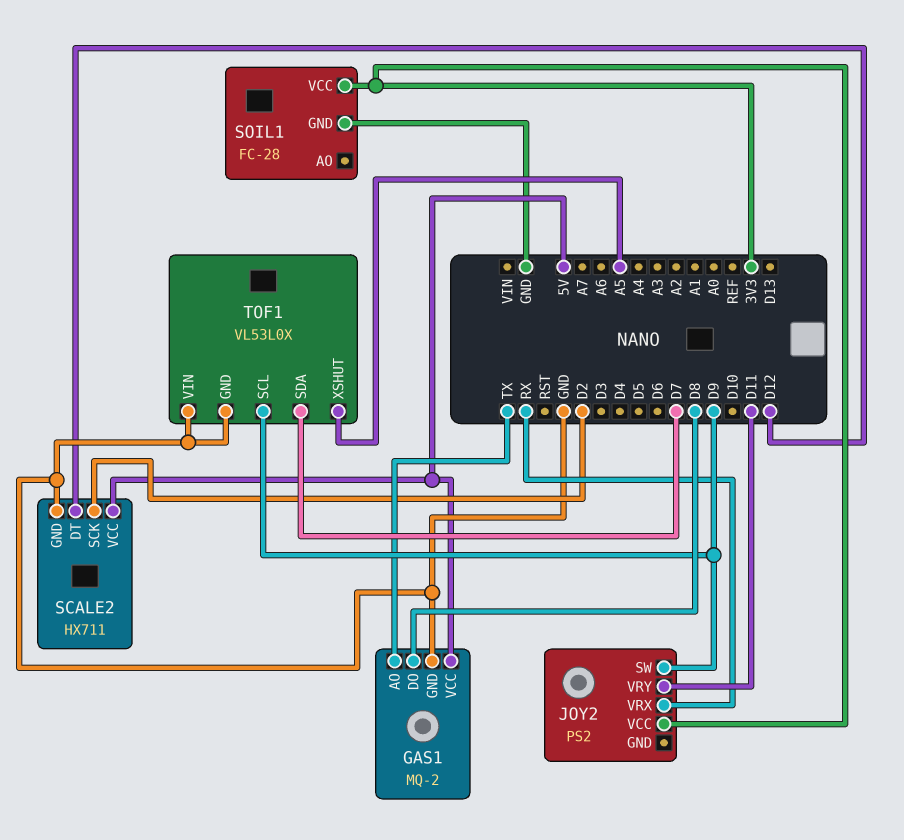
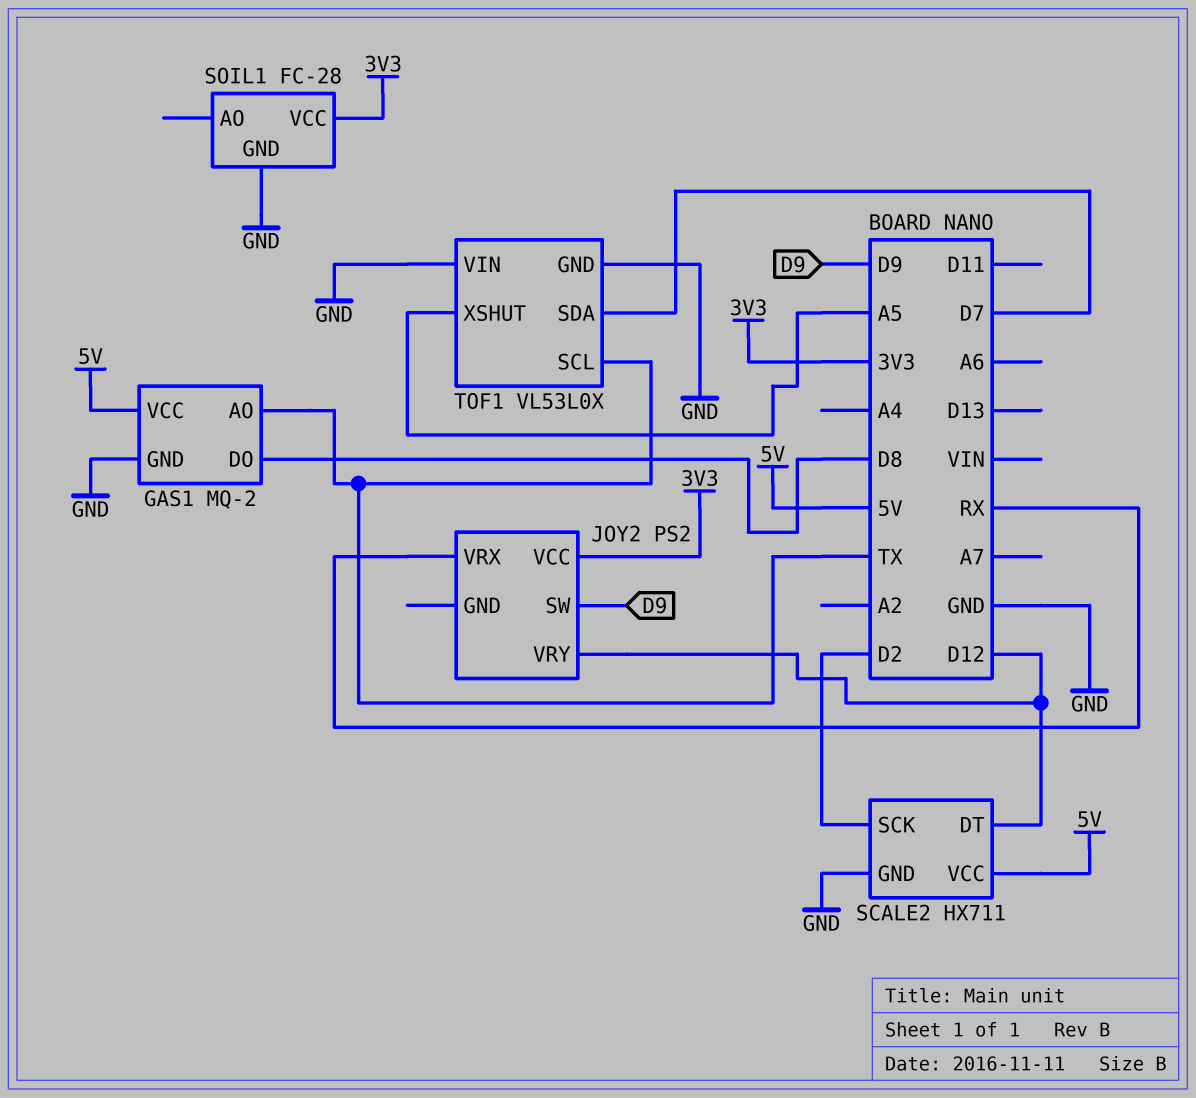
JOY2 pin VRY: D11 -> D12
TOF1 pin SCL: D9 -> TX

